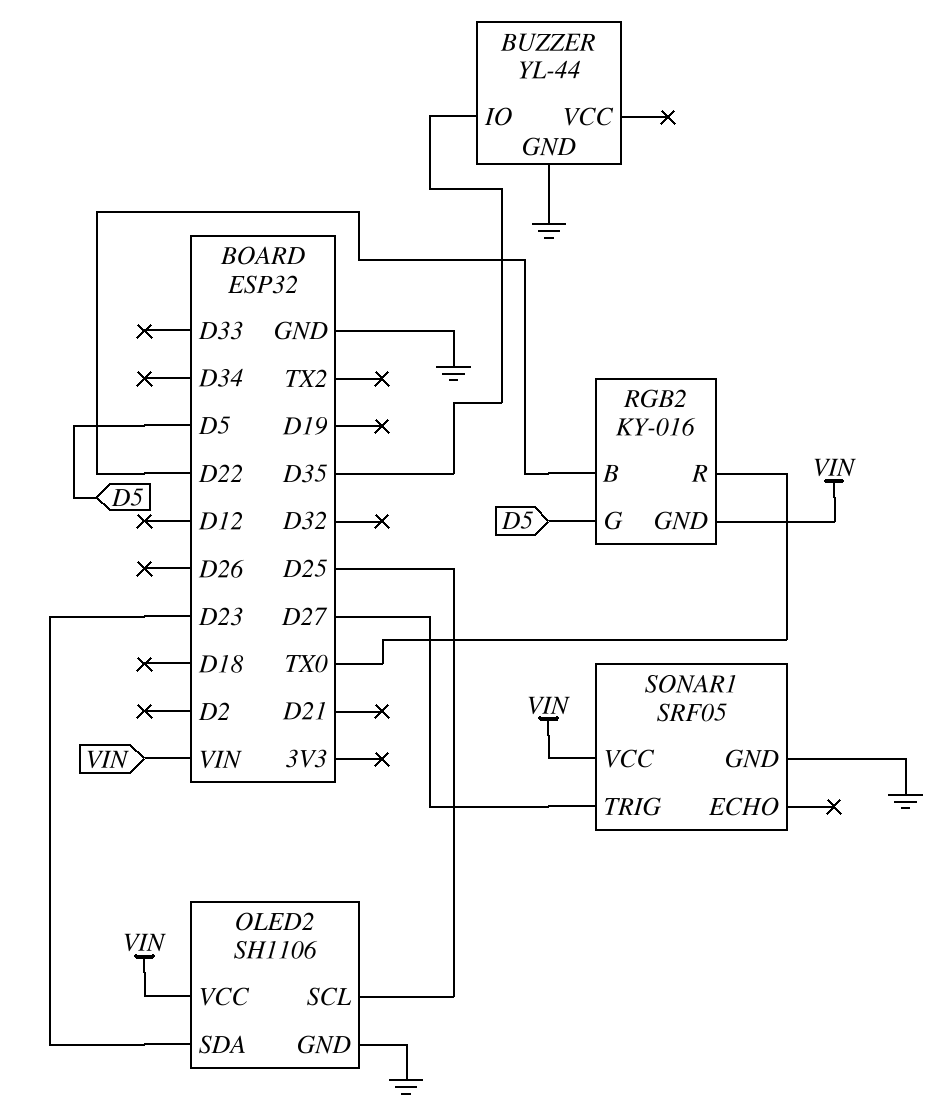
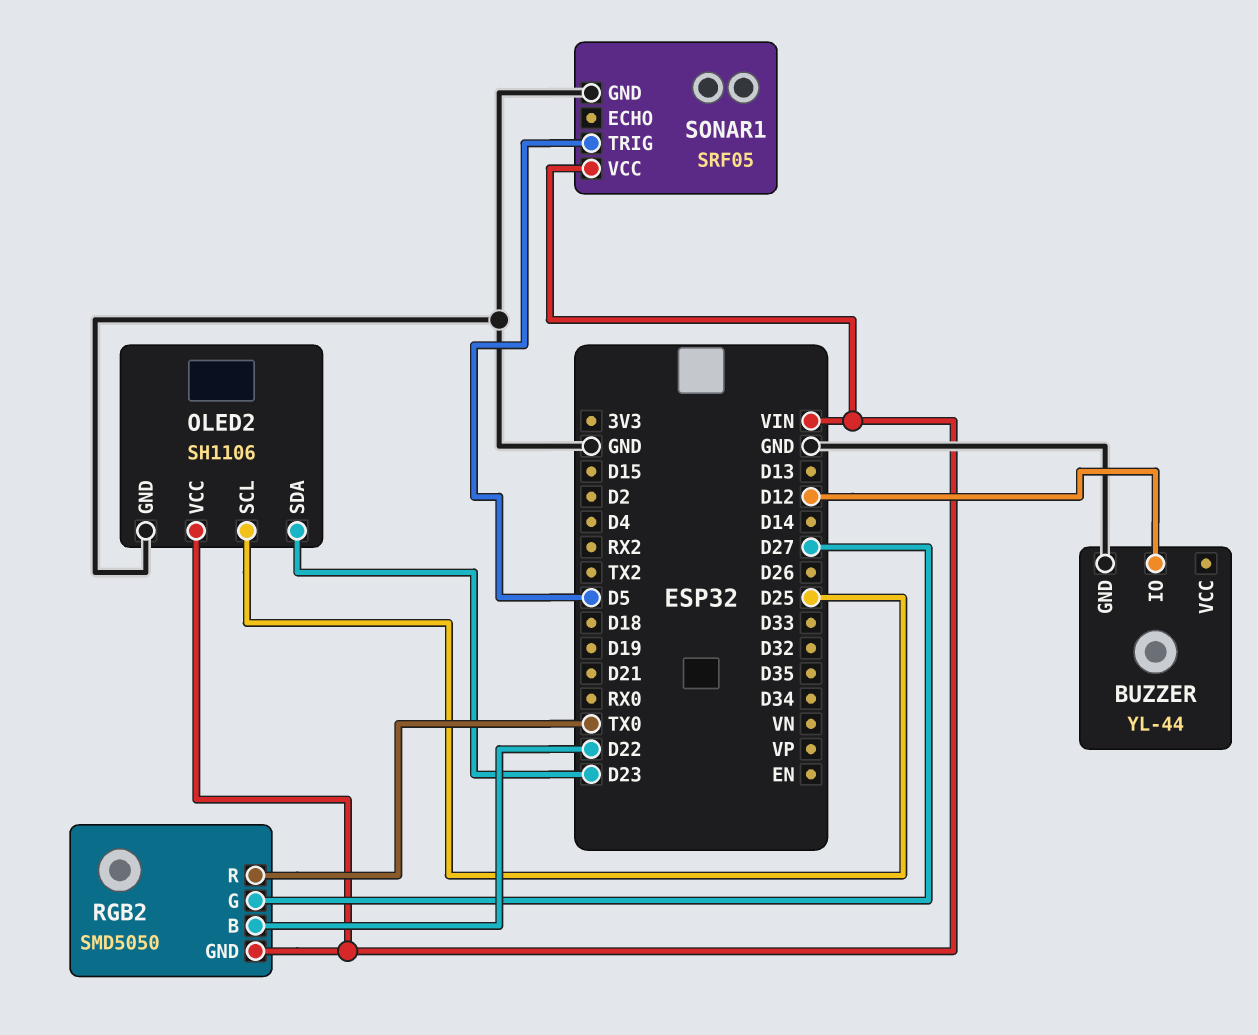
BUZZER pin IO: D35 -> D12
RGB2: KY-016 -> SMD5050
RGB2 pin G: D5 -> D27
SONAR1 pin TRIG: D27 -> D5

